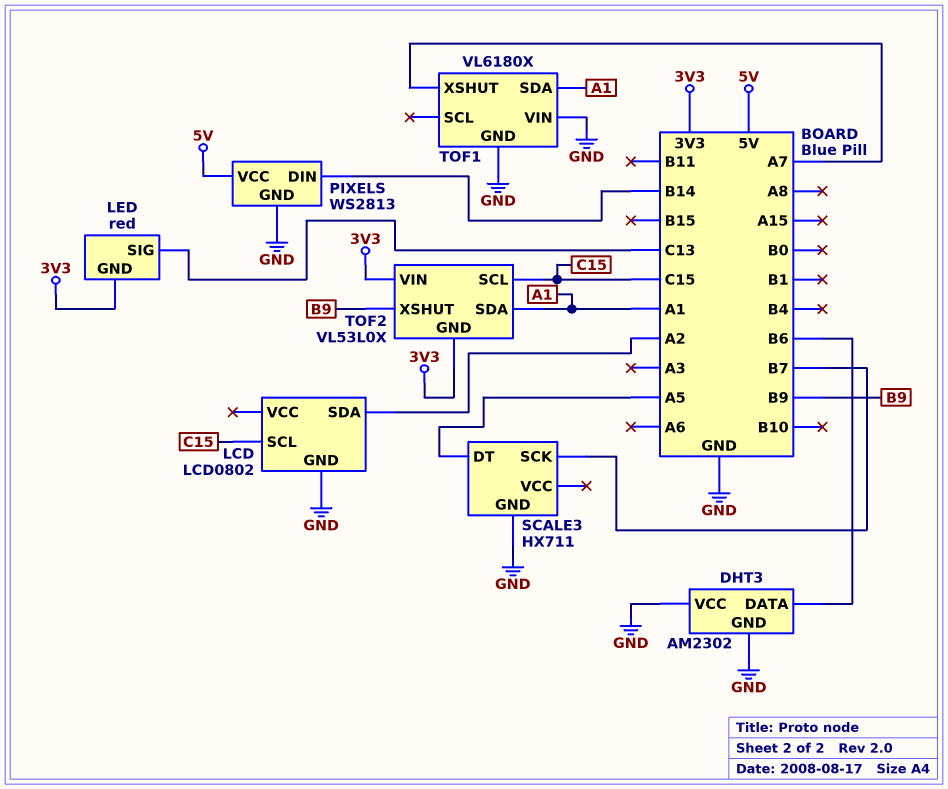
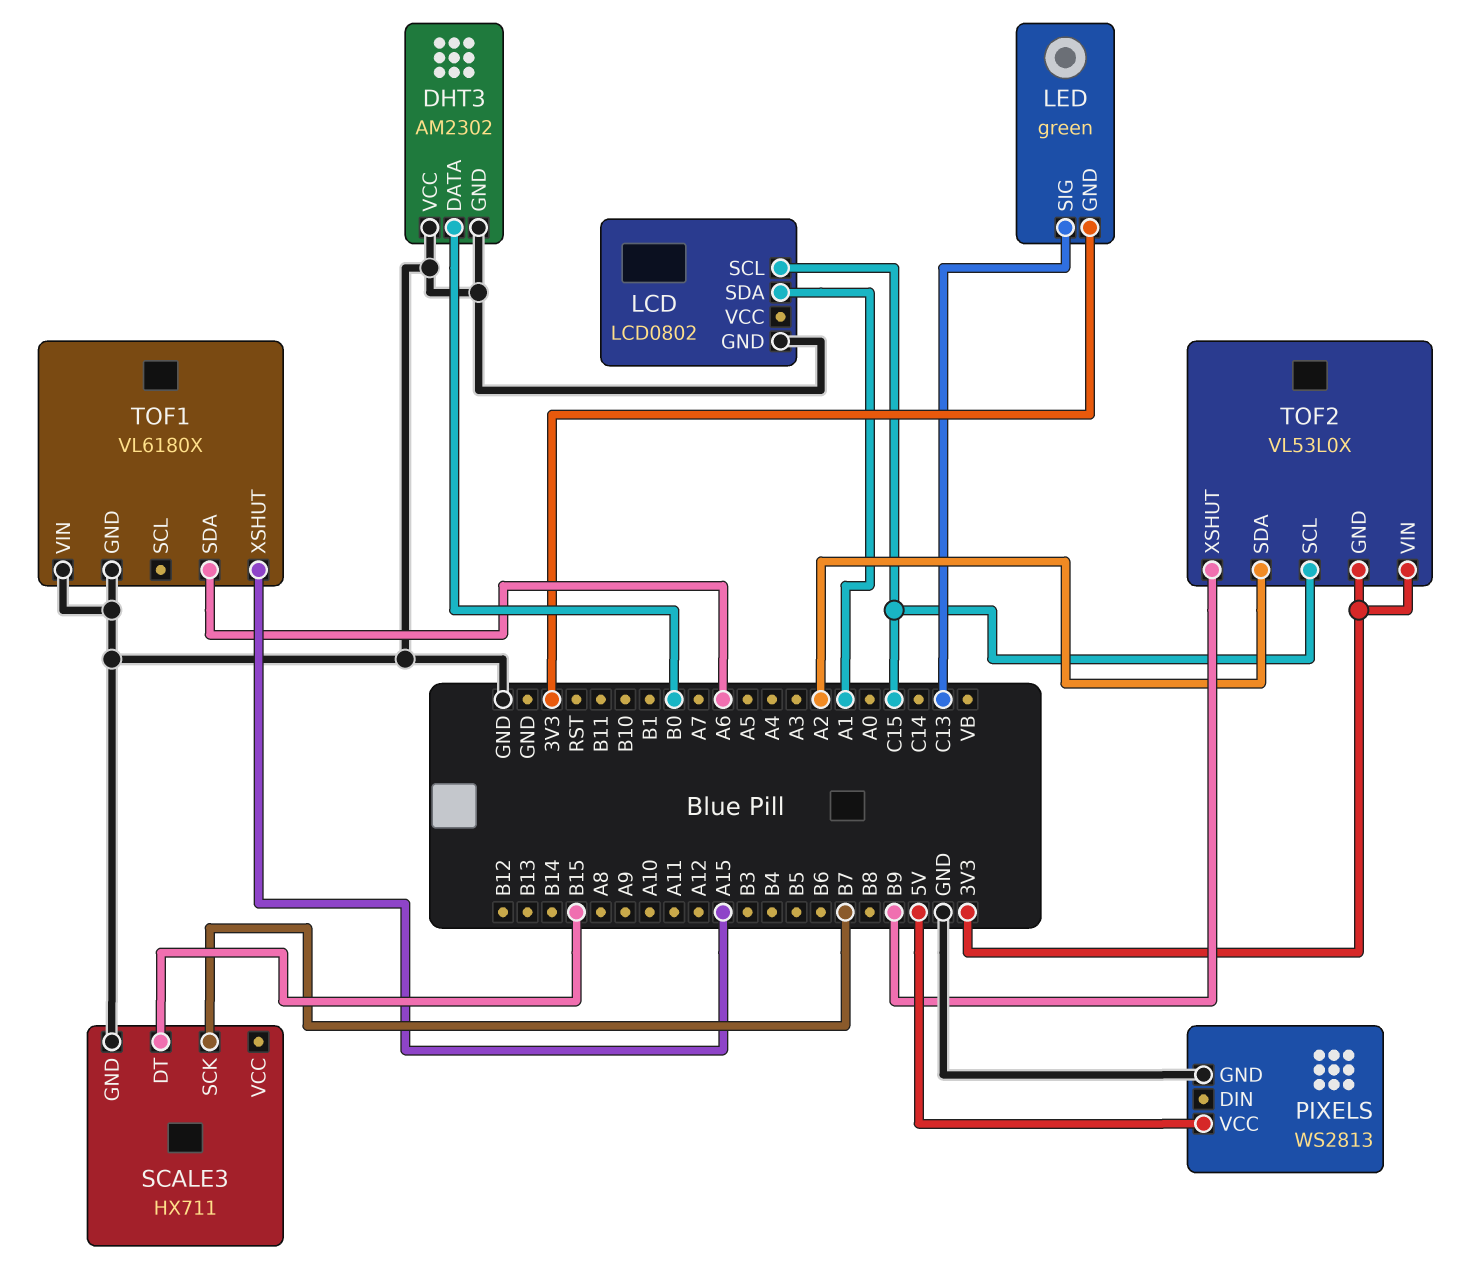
DHT3 pin DATA: B6 -> B0
LCD pin SDA: A2 -> A1
LED: red -> green
PIXELS pin DIN: B14 -> none
SCALE3 pin DT: A5 -> B15
TOF1 pin SDA: A1 -> A6
TOF1 pin XSHUT: A7 -> A15
TOF2 pin SDA: A1 -> A2

